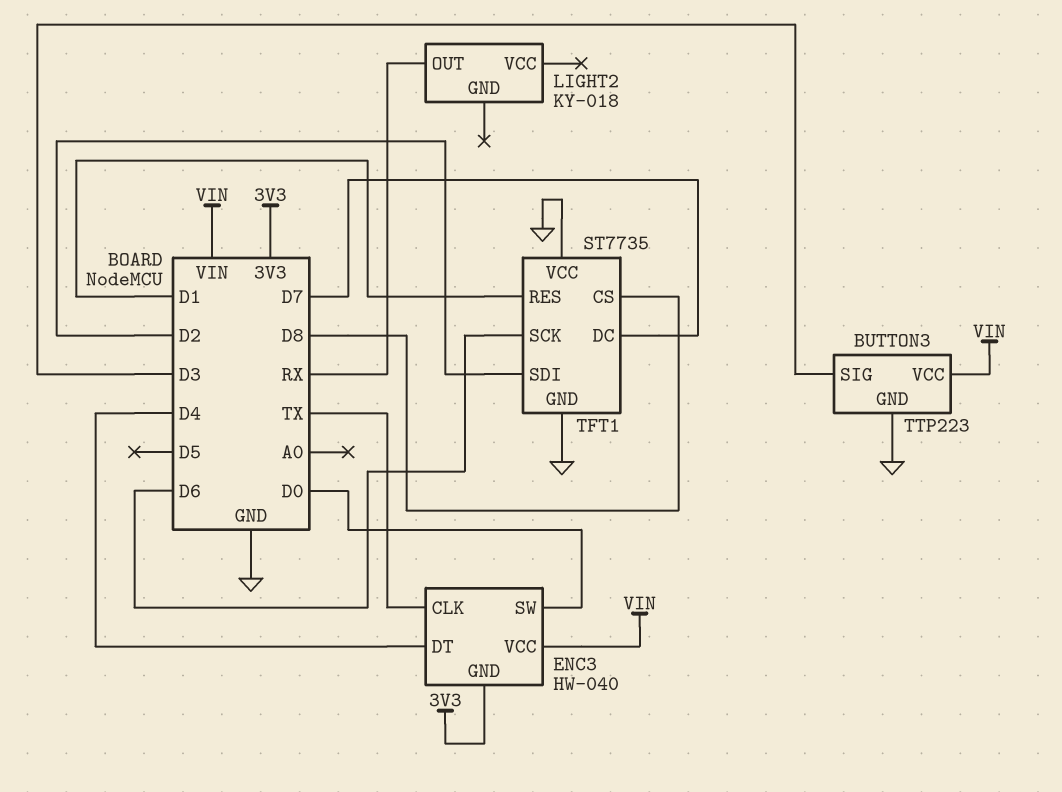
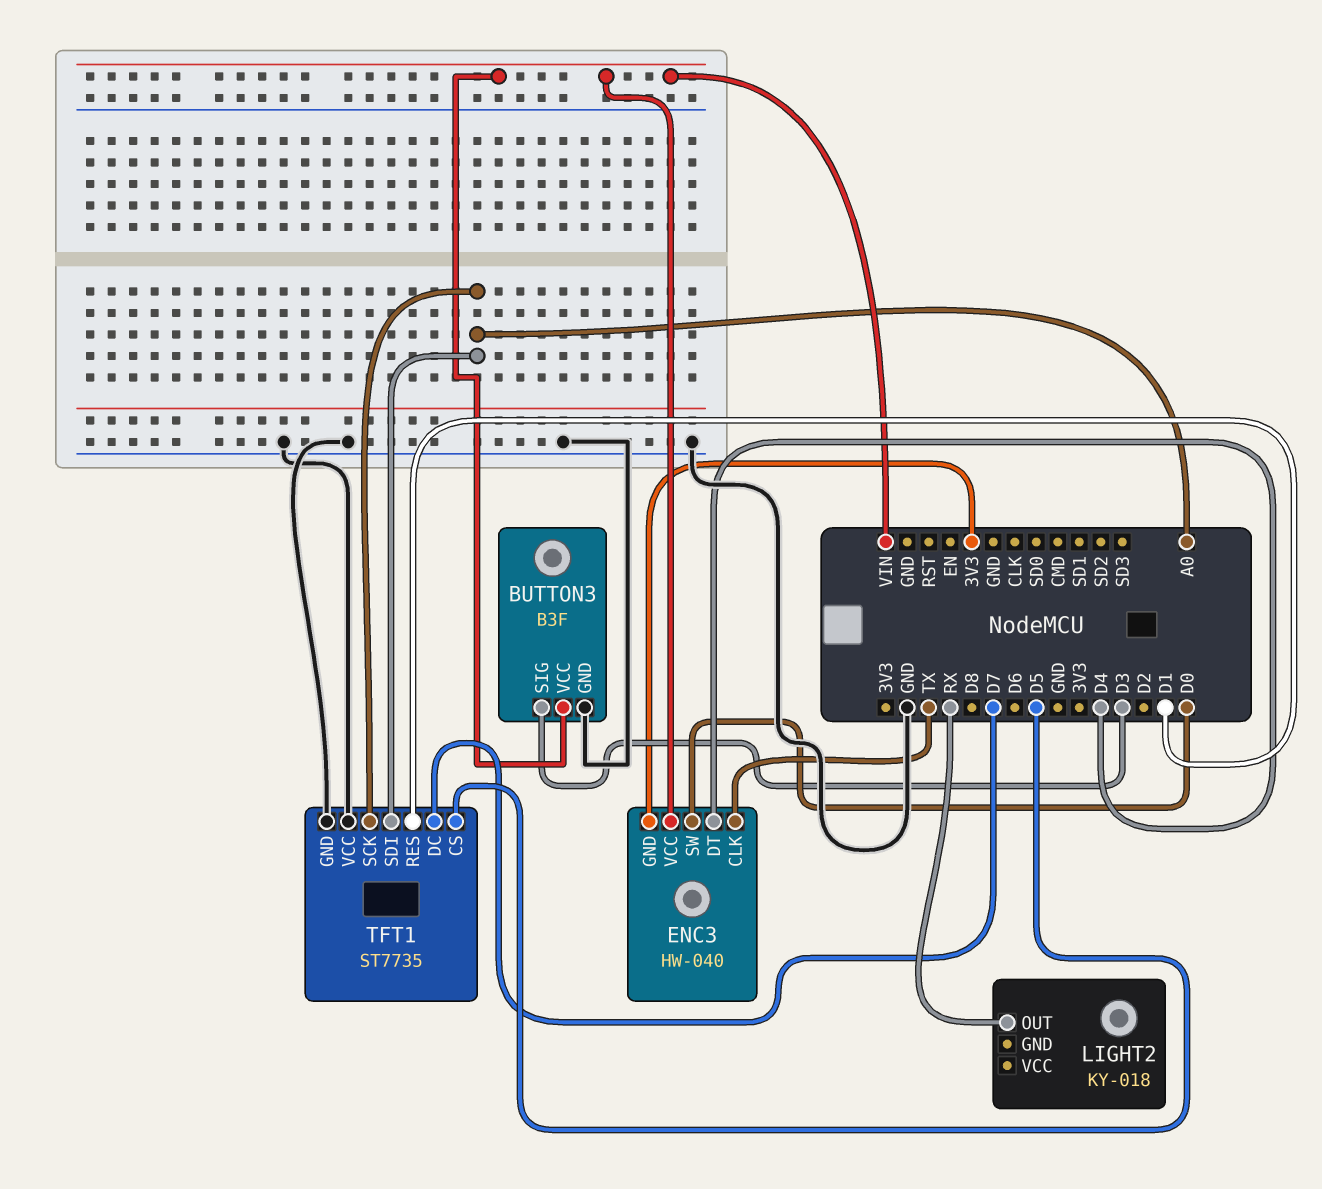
BUTTON3: TTP223 -> B3F
TFT1 pin CS: D8 -> D5
TFT1 pin SCK: D6 -> A0
TFT1 pin SDI: D2 -> A0

